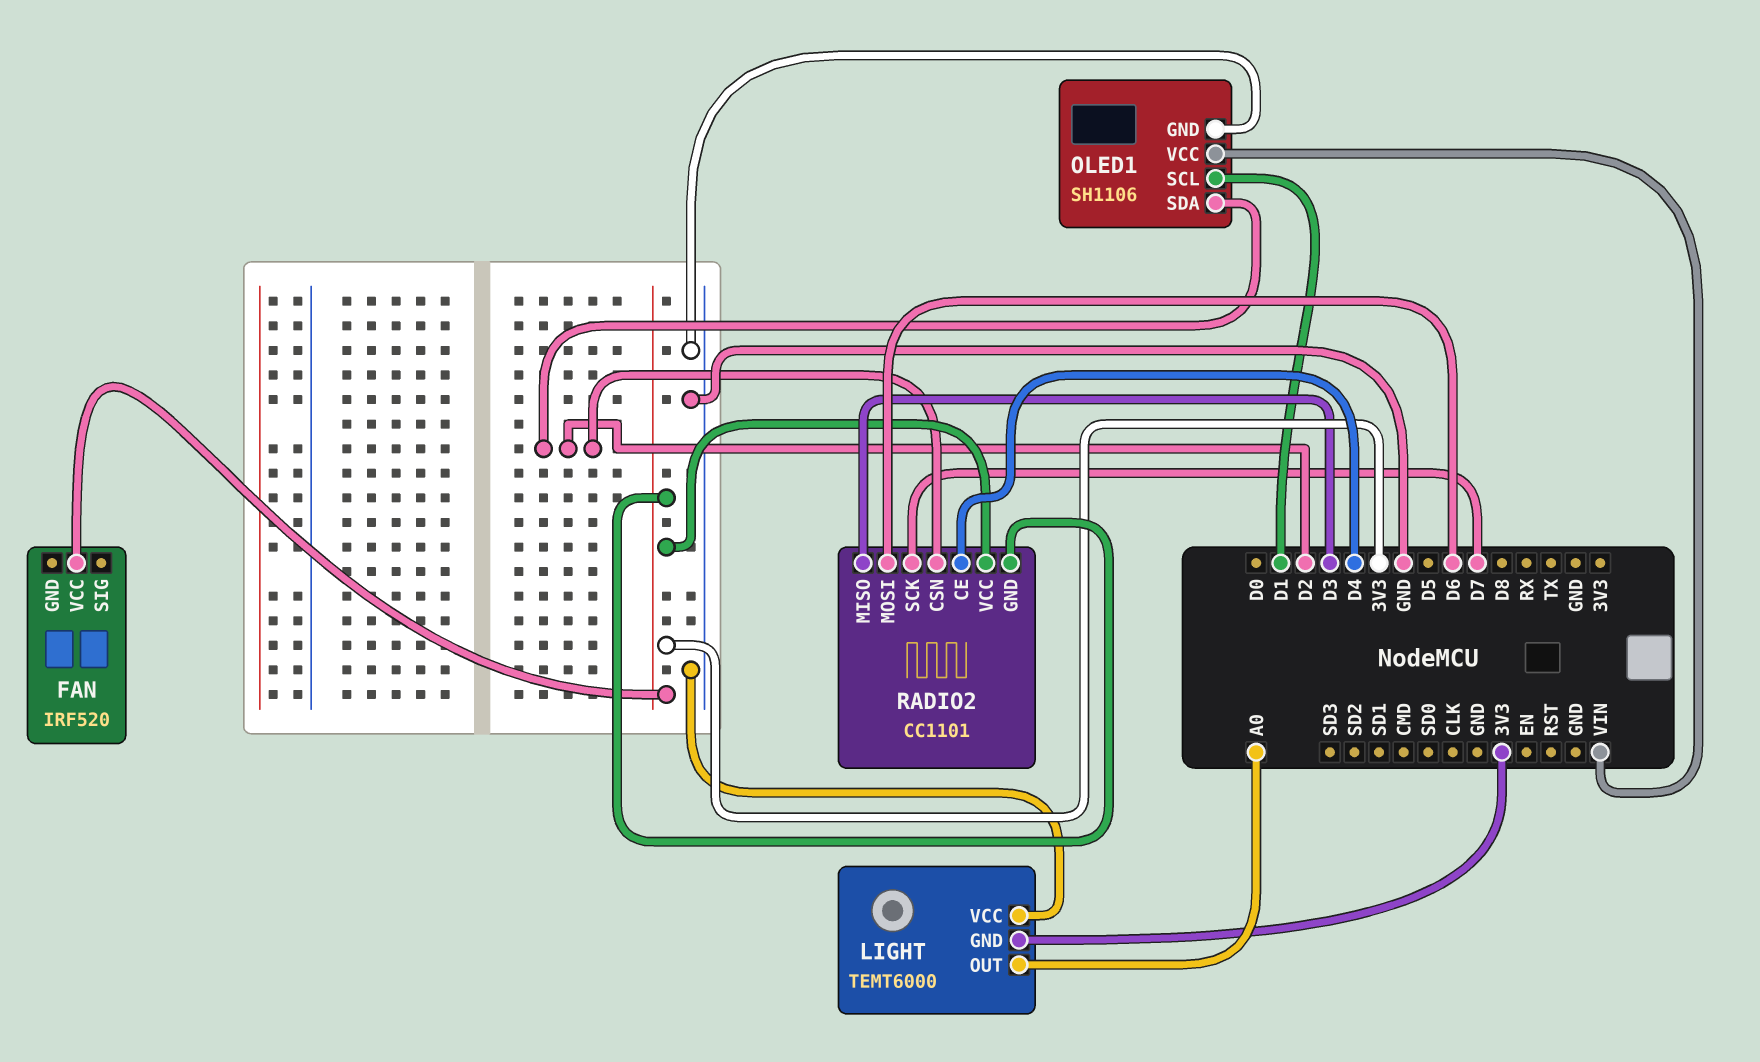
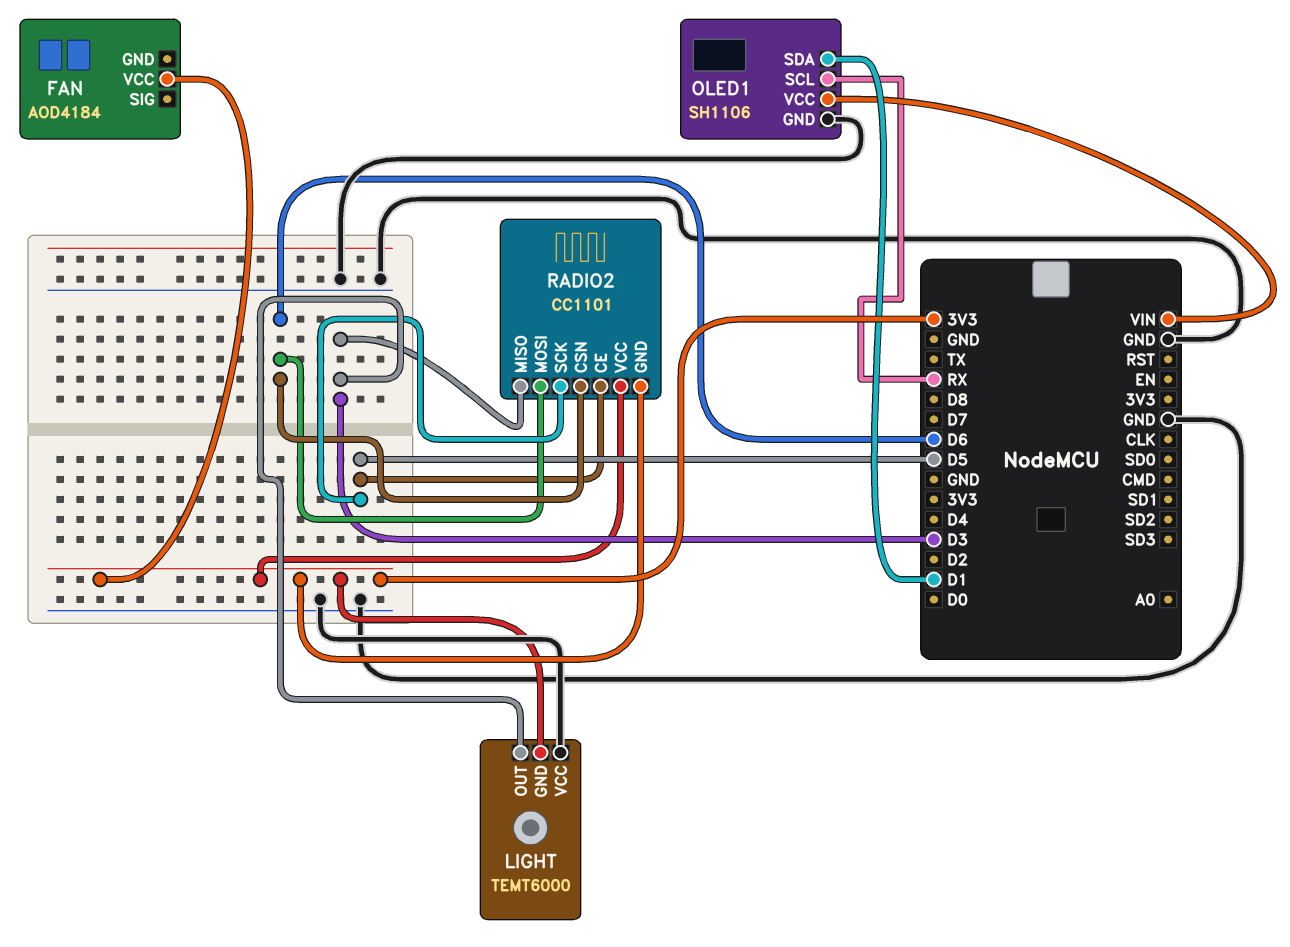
FAN: IRF520 -> AOD4184
LIGHT pin OUT: A0 -> D3
OLED1 pin SCL: D1 -> RX
OLED1 pin SDA: D2 -> D1
RADIO2 pin CE: D4 -> D5
RADIO2 pin CSN: D2 -> D6
RADIO2 pin SCK: D7 -> D5

